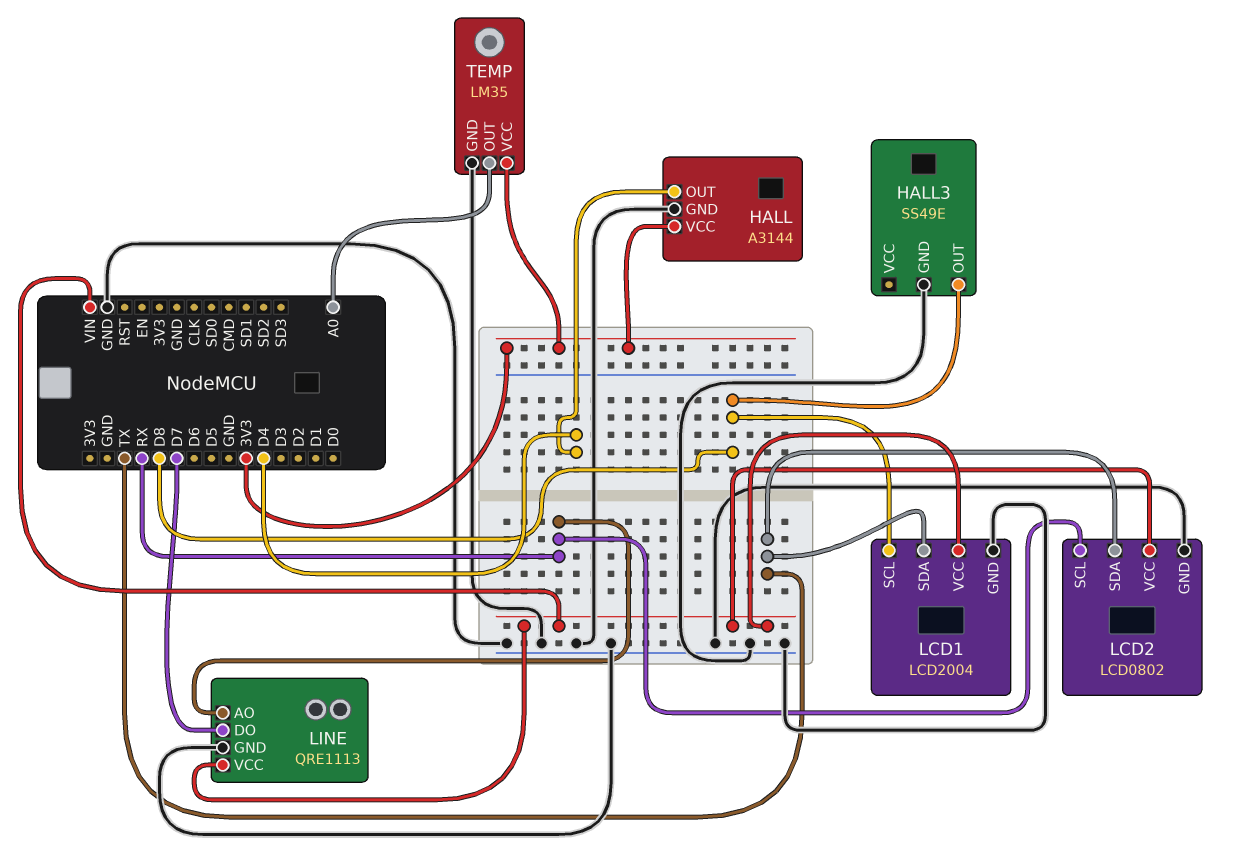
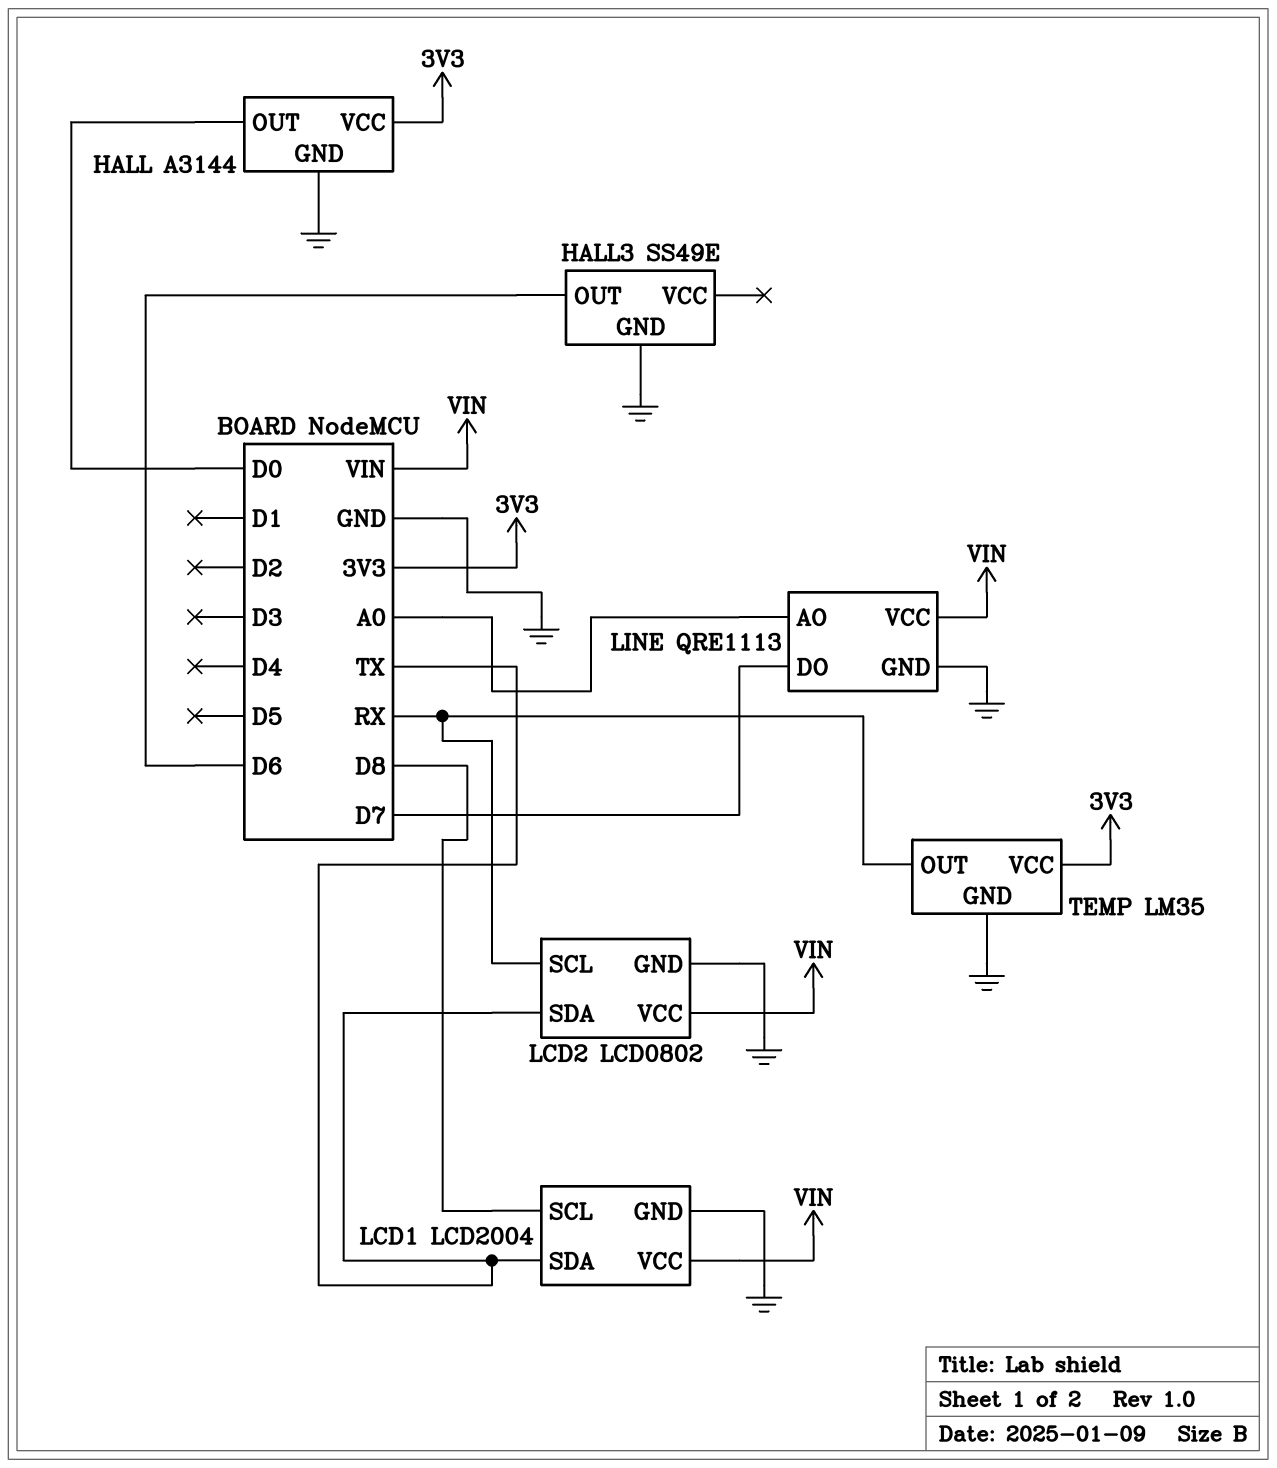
HALL pin OUT: D4 -> D0
HALL3 pin OUT: D8 -> D6
LINE pin AO: RX -> A0
TEMP pin OUT: A0 -> RX

